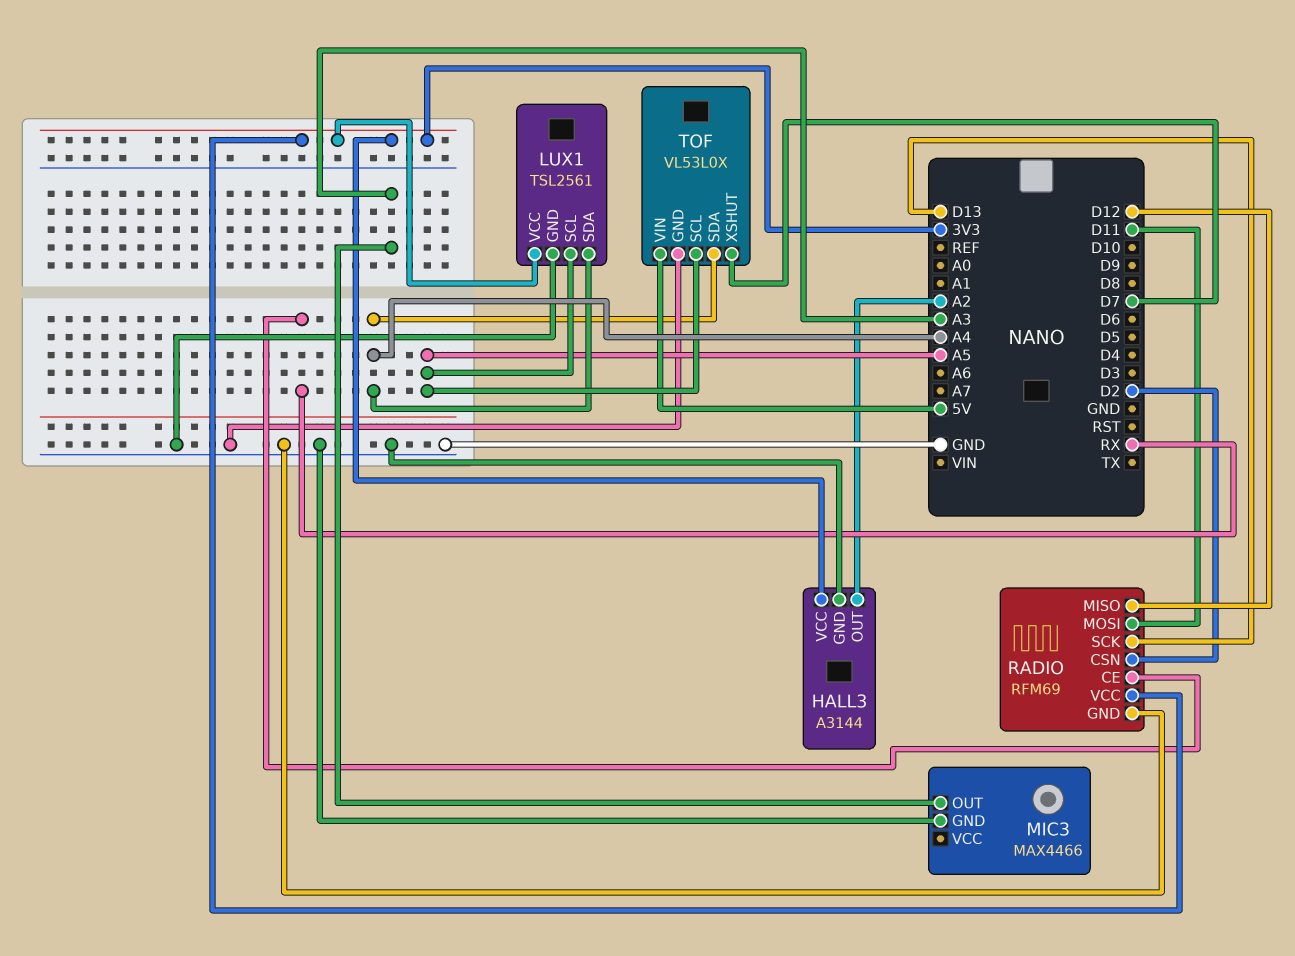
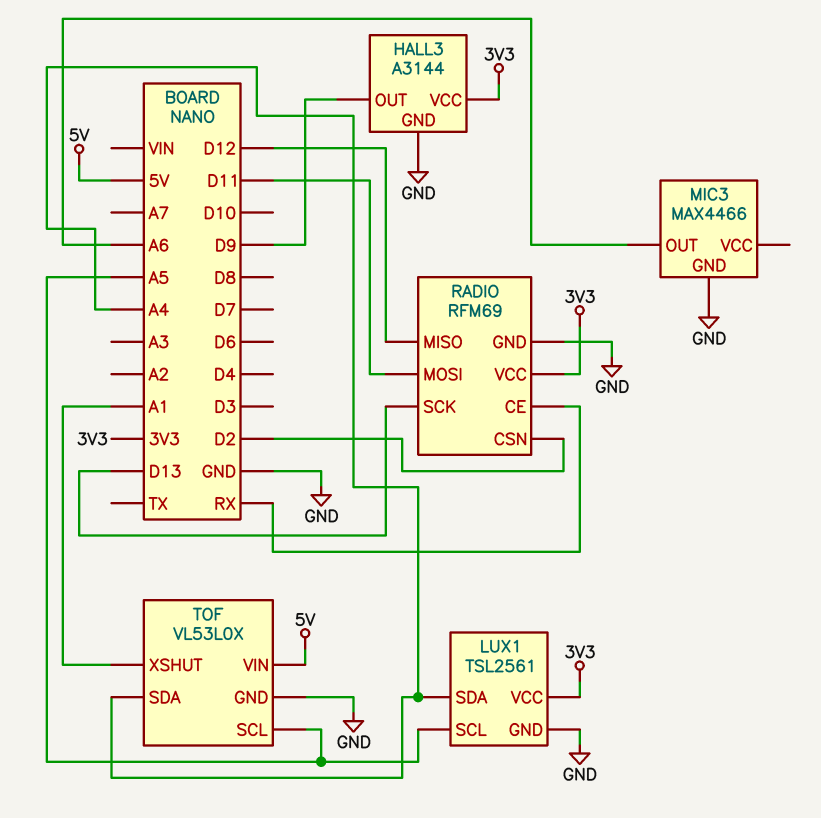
HALL3 pin OUT: A2 -> D9
MIC3 pin OUT: A3 -> A6
TOF pin XSHUT: D7 -> A1

